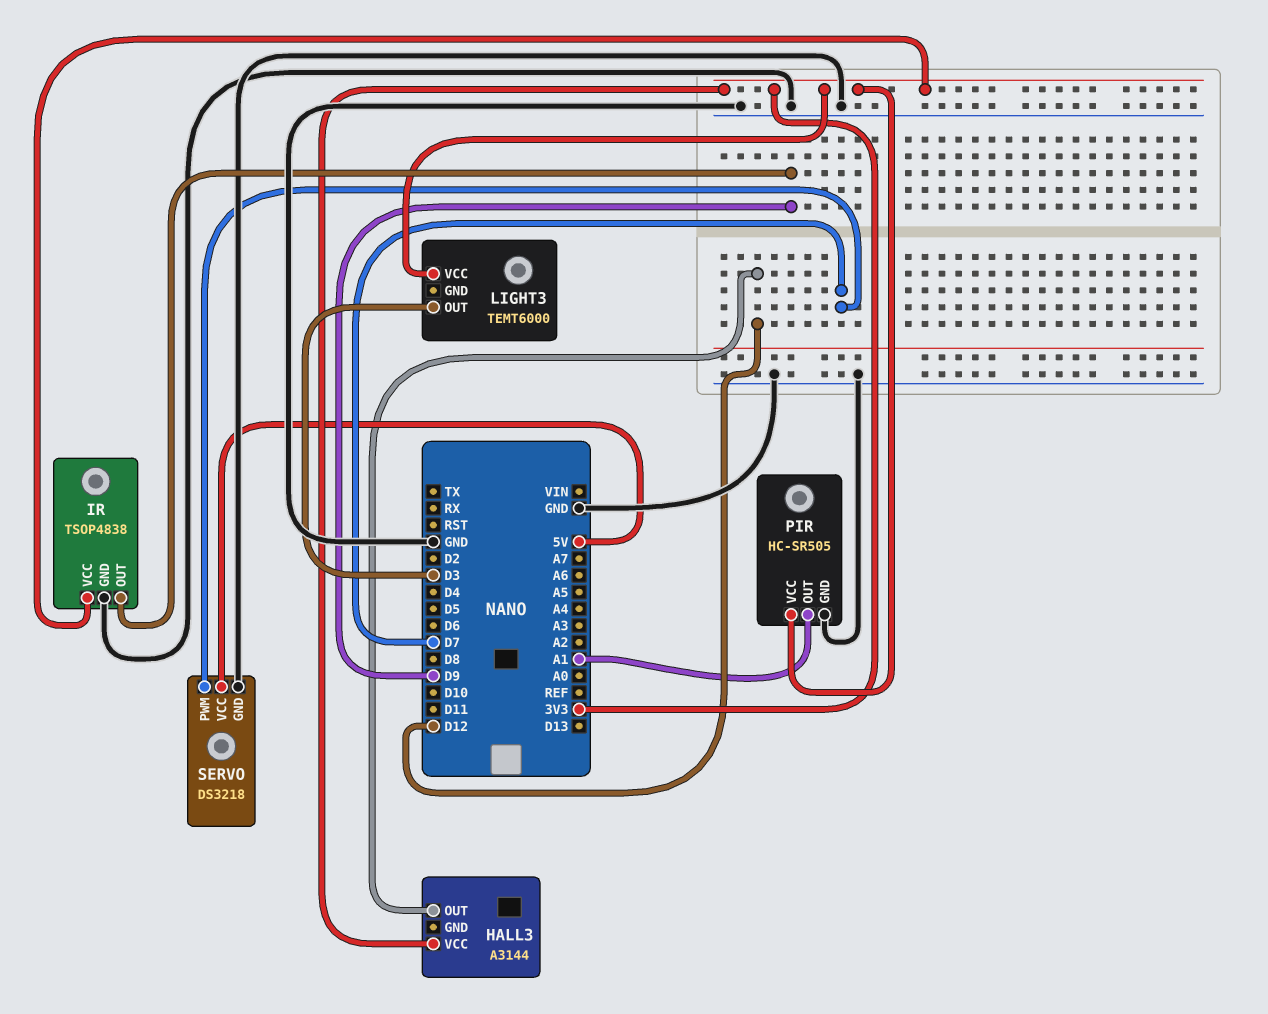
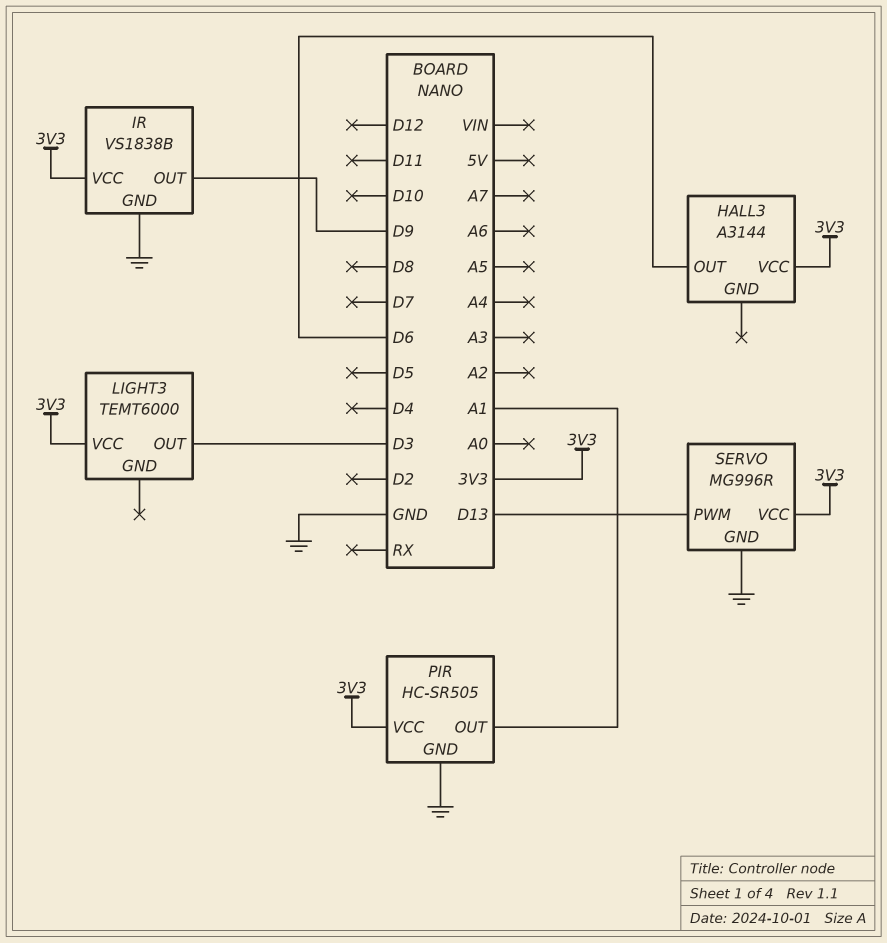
HALL3 pin OUT: D12 -> D6
IR: TSOP4838 -> VS1838B
SERVO: DS3218 -> MG996R
SERVO pin PWM: D7 -> D13
SERVO pin VCC: 5V -> 3V3

